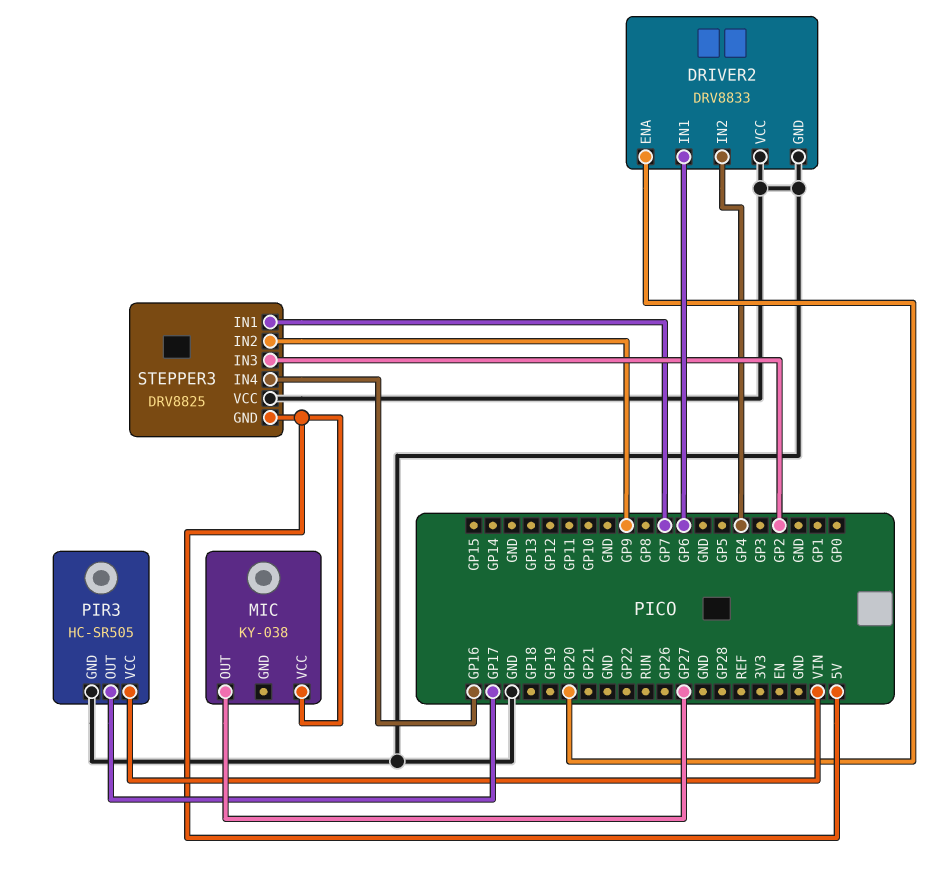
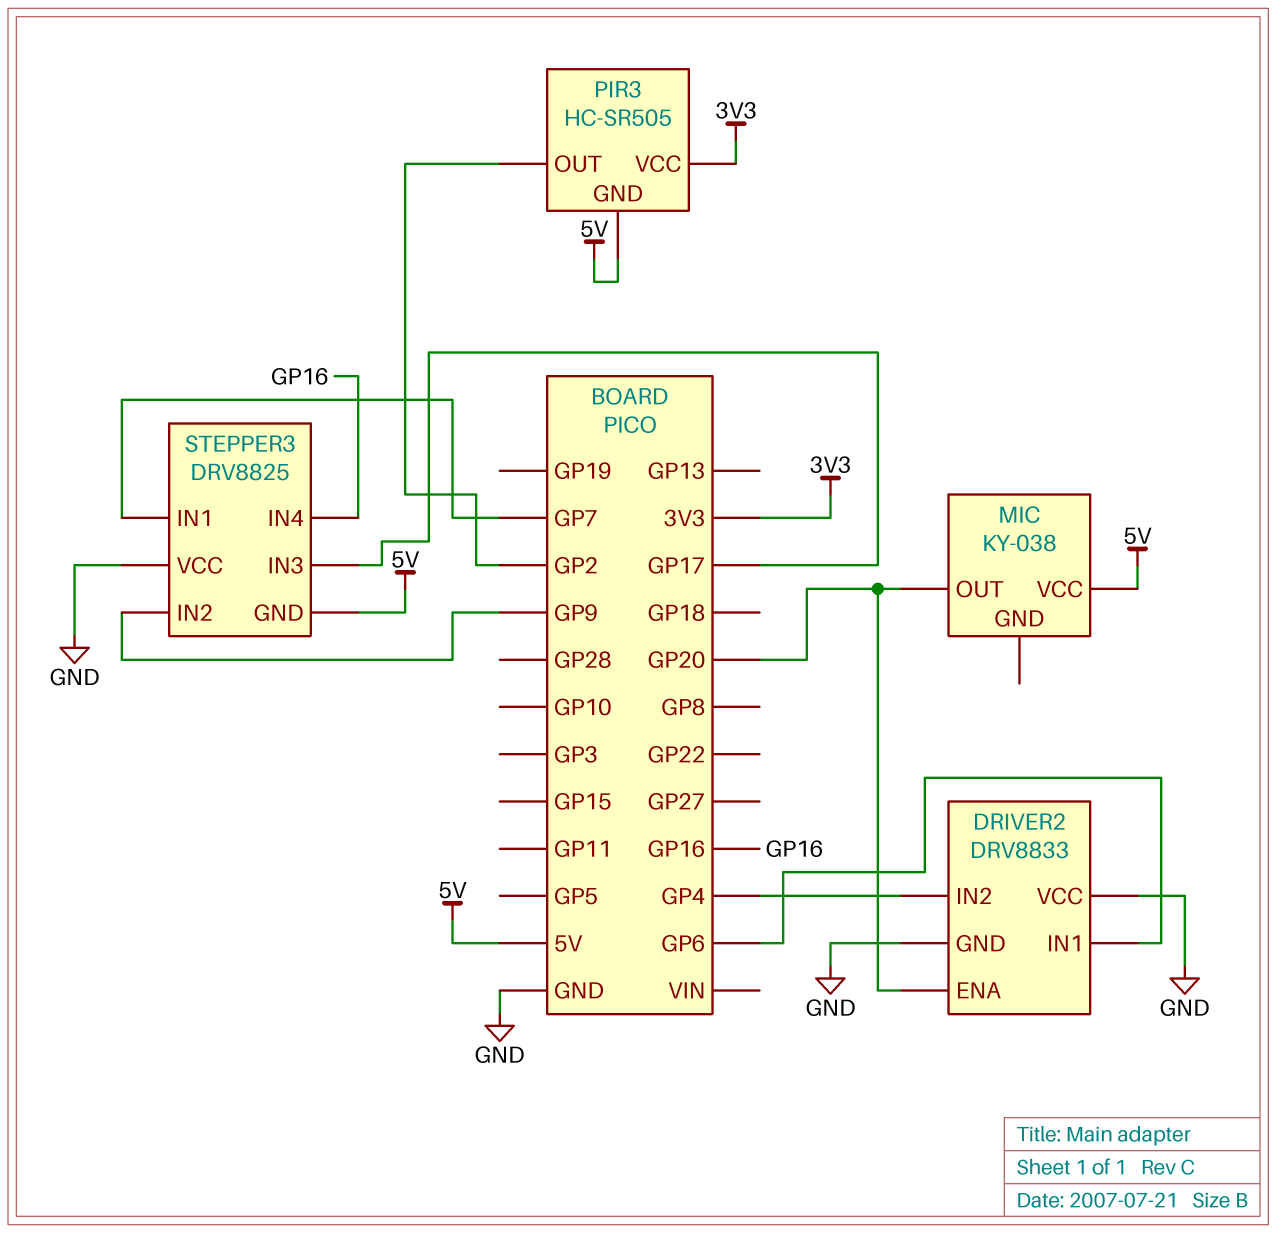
MIC pin OUT: GP27 -> GP20
PIR3 pin GND: GND -> 5V
PIR3 pin OUT: GP17 -> GP2
PIR3 pin VCC: VIN -> 3V3
STEPPER3 pin IN3: GP2 -> GP17

